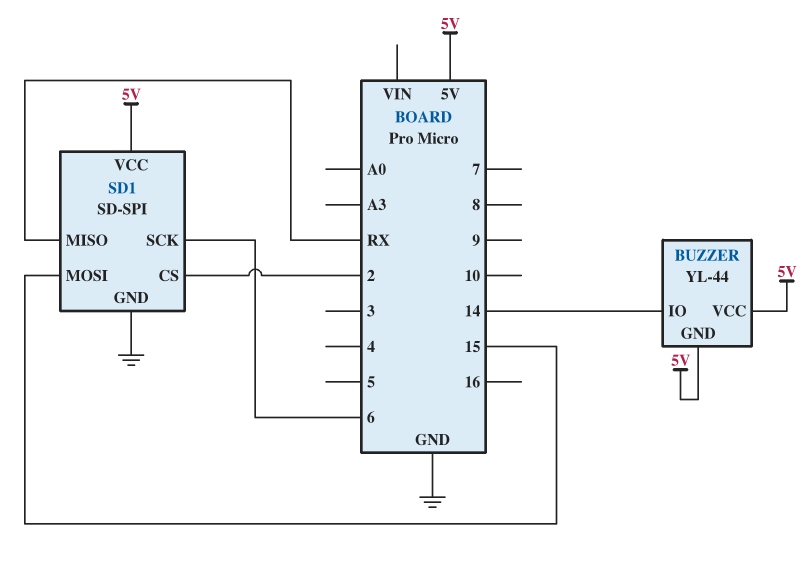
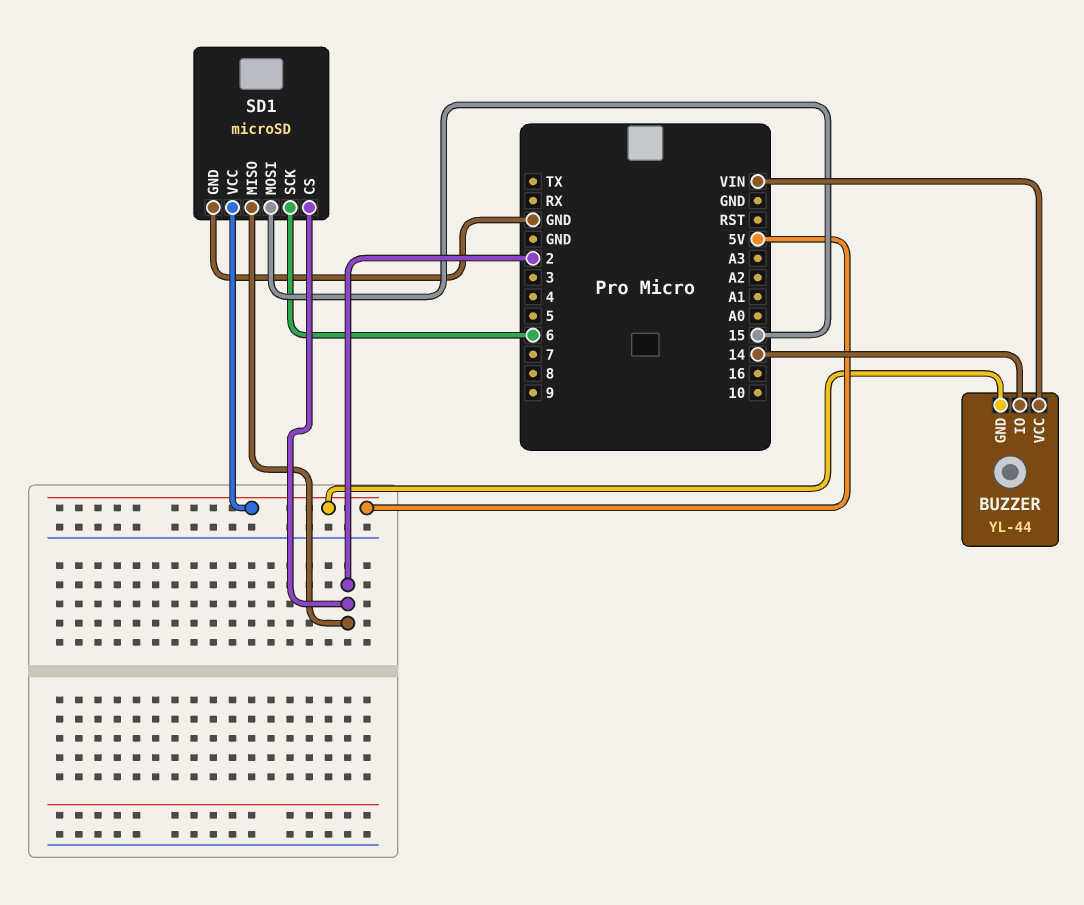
BUZZER pin VCC: 5V -> VIN
SD1: SD-SPI -> microSD
SD1 pin MISO: RX -> 2

